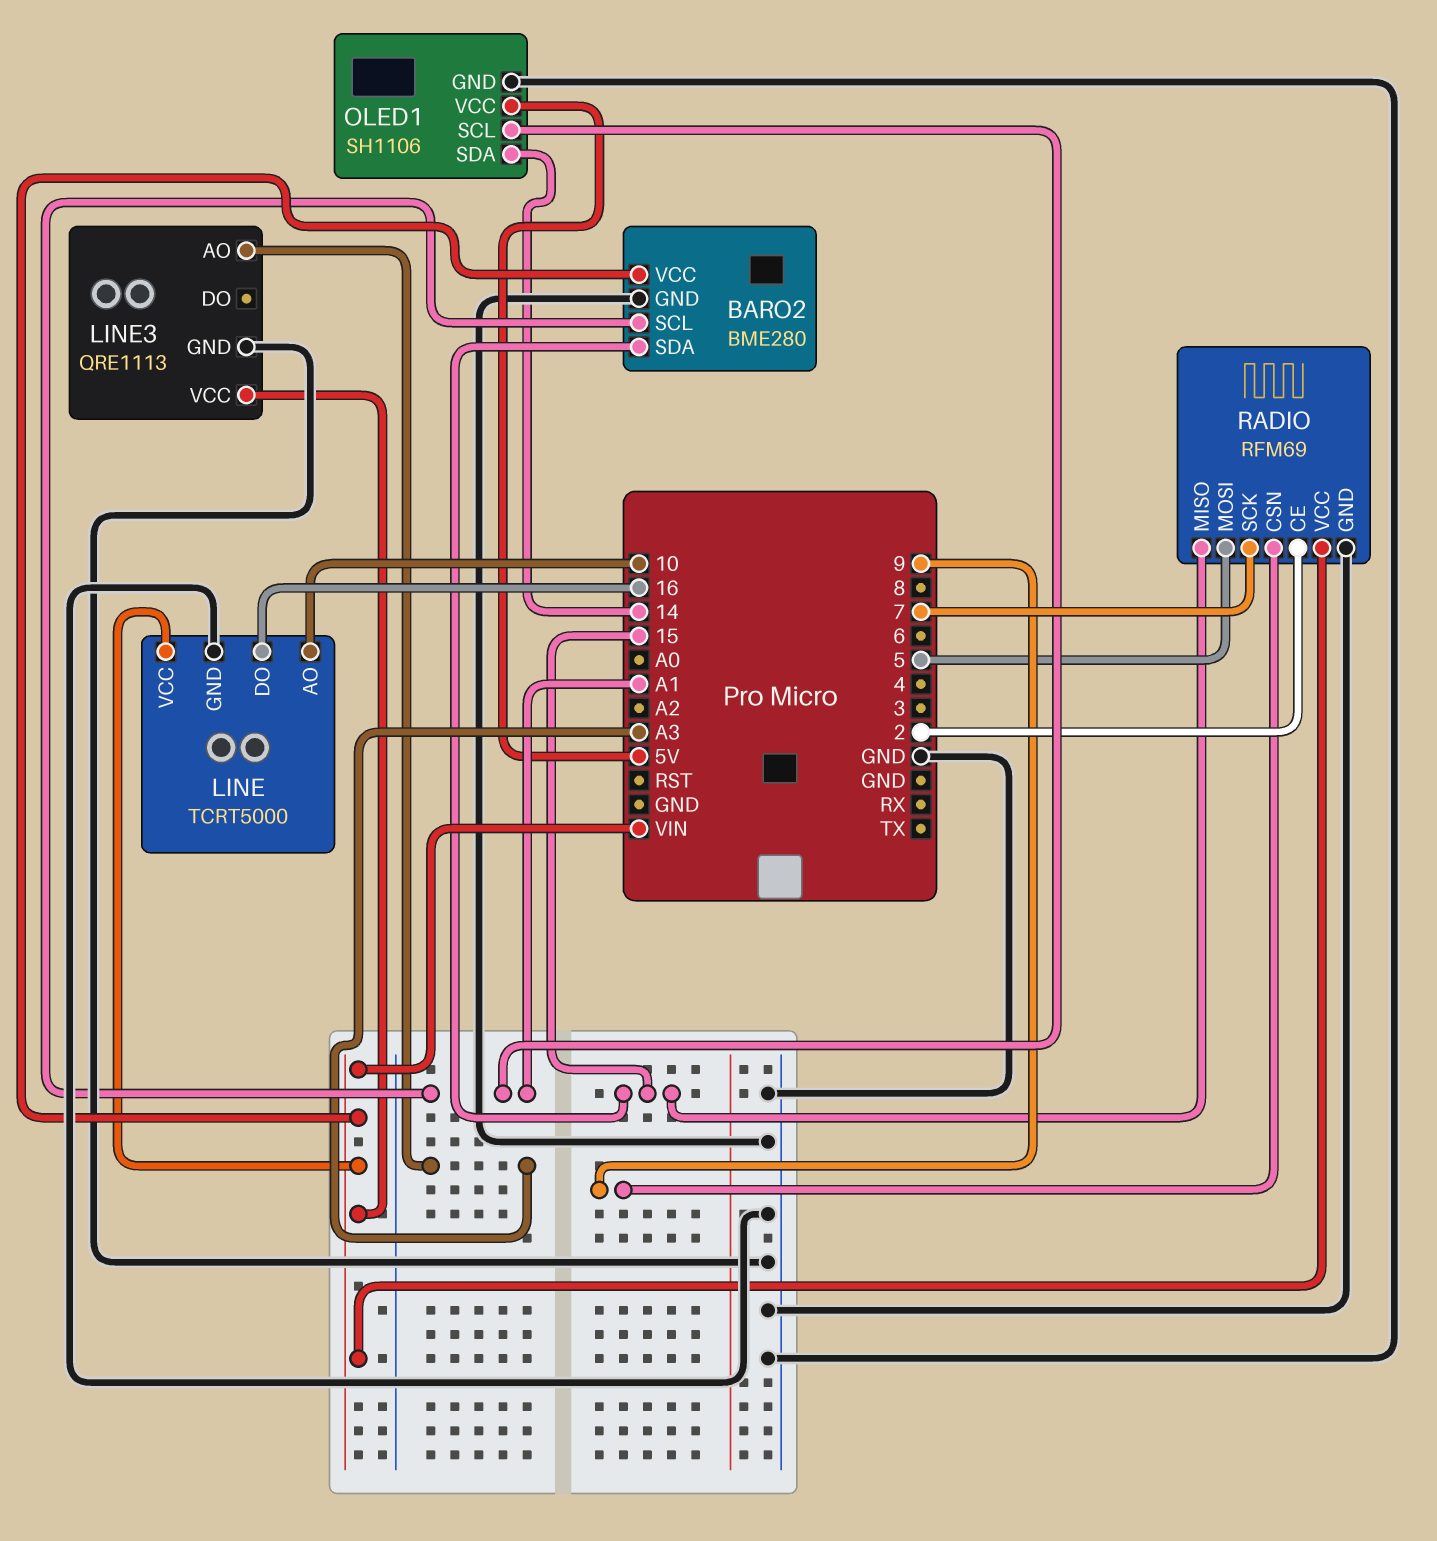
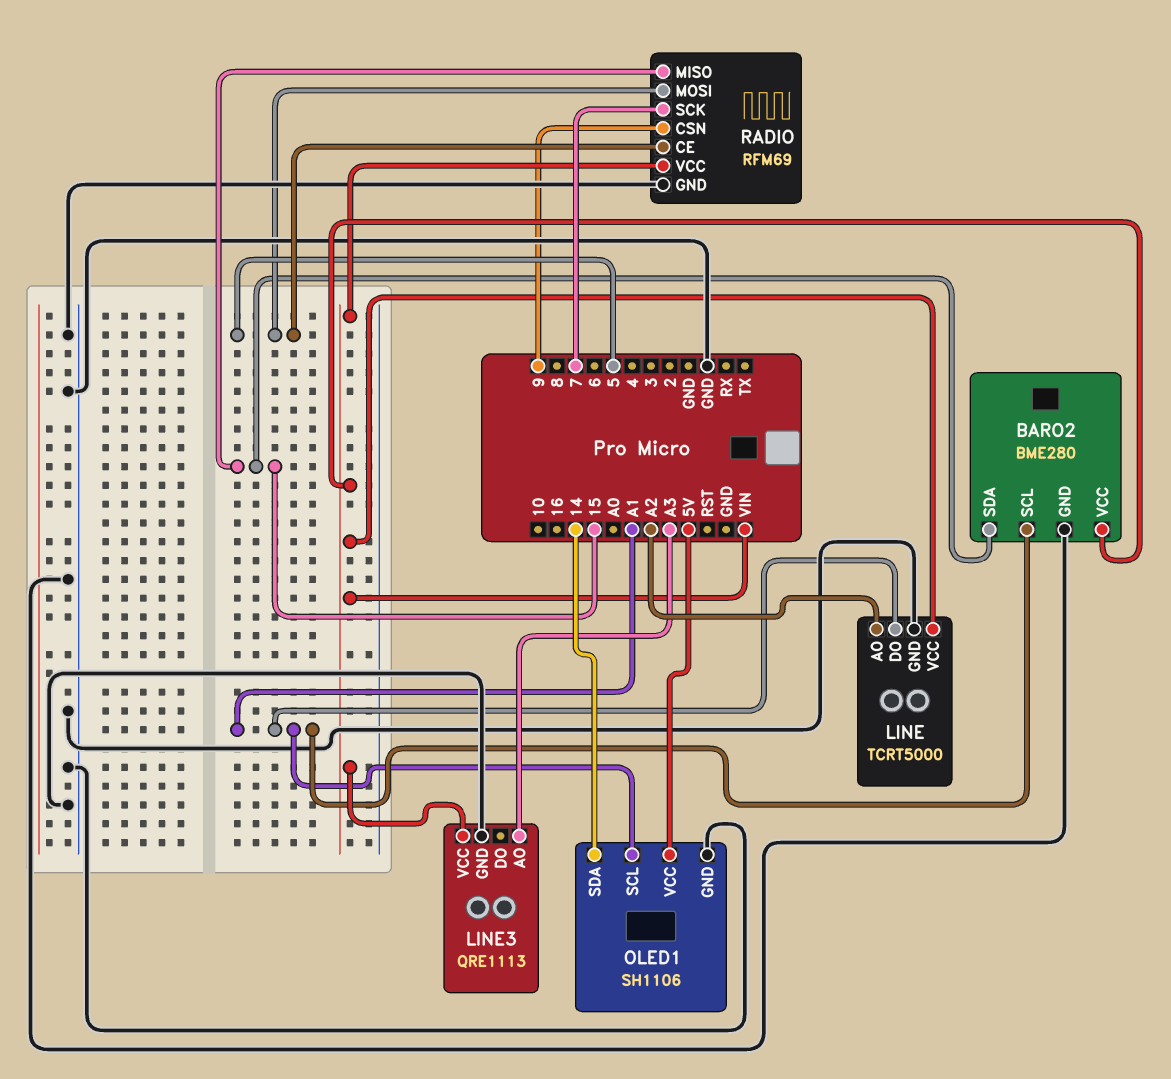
LINE pin AO: 10 -> A2
LINE pin DO: 16 -> A1
RADIO pin CE: 2 -> 5

